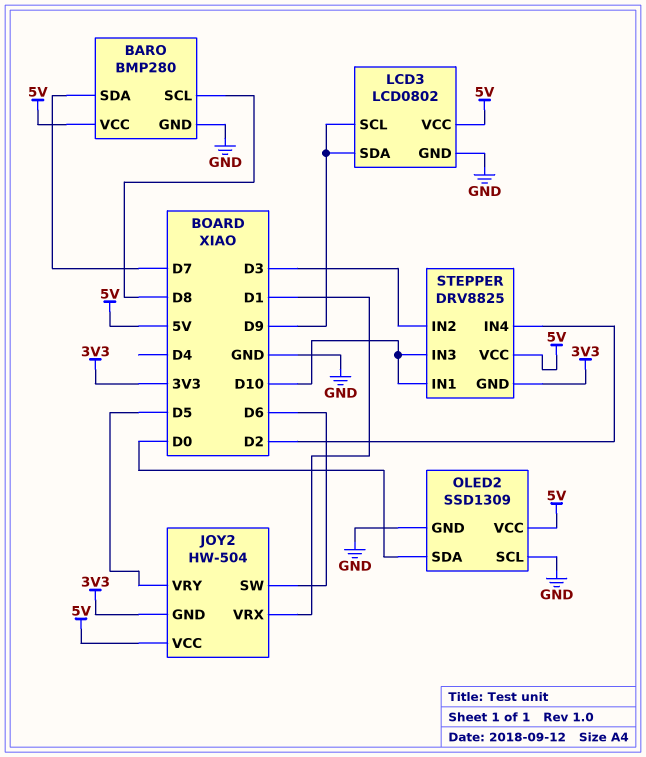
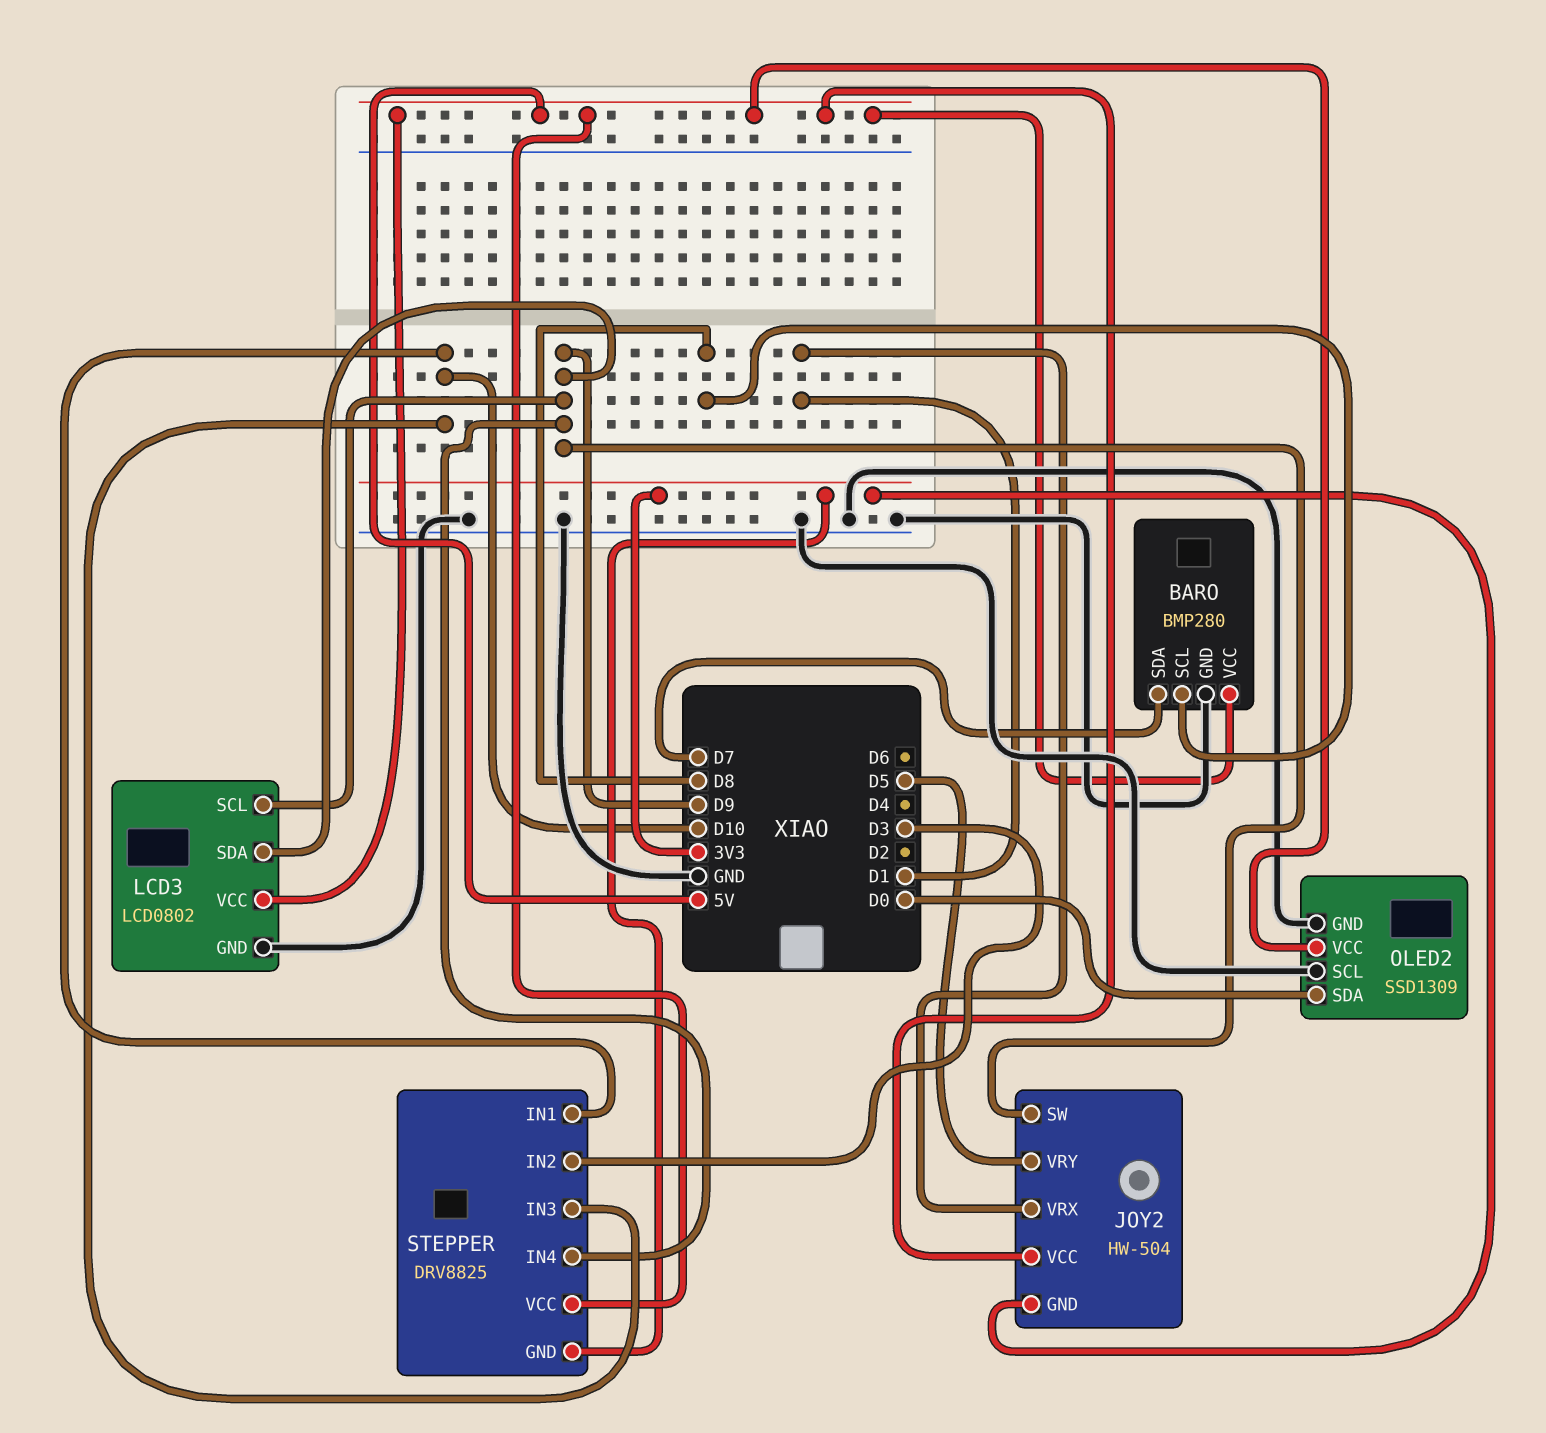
JOY2 pin SW: D6 -> D9
STEPPER pin IN4: D2 -> D9

